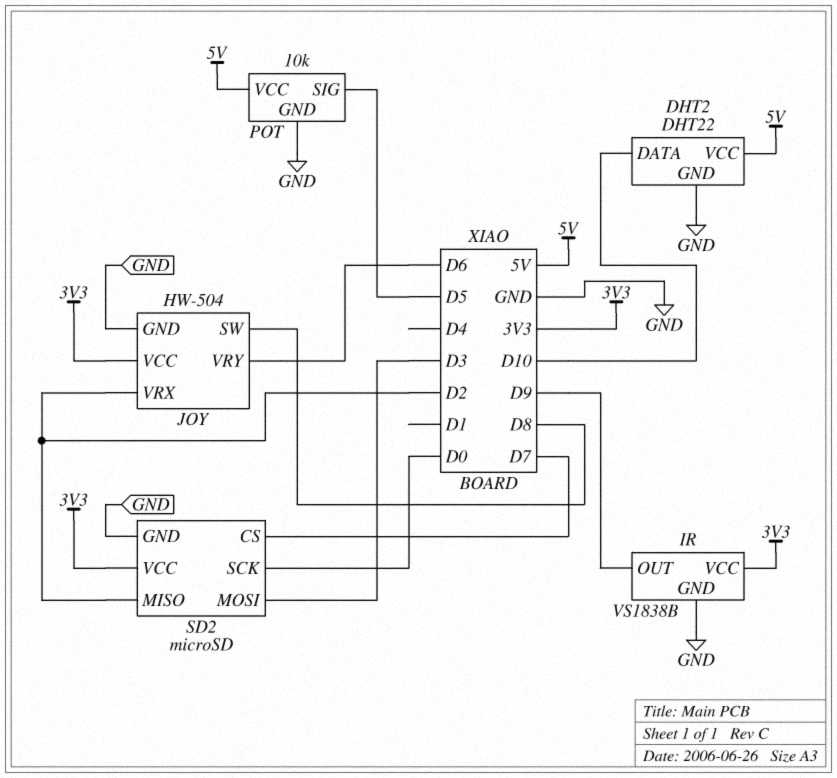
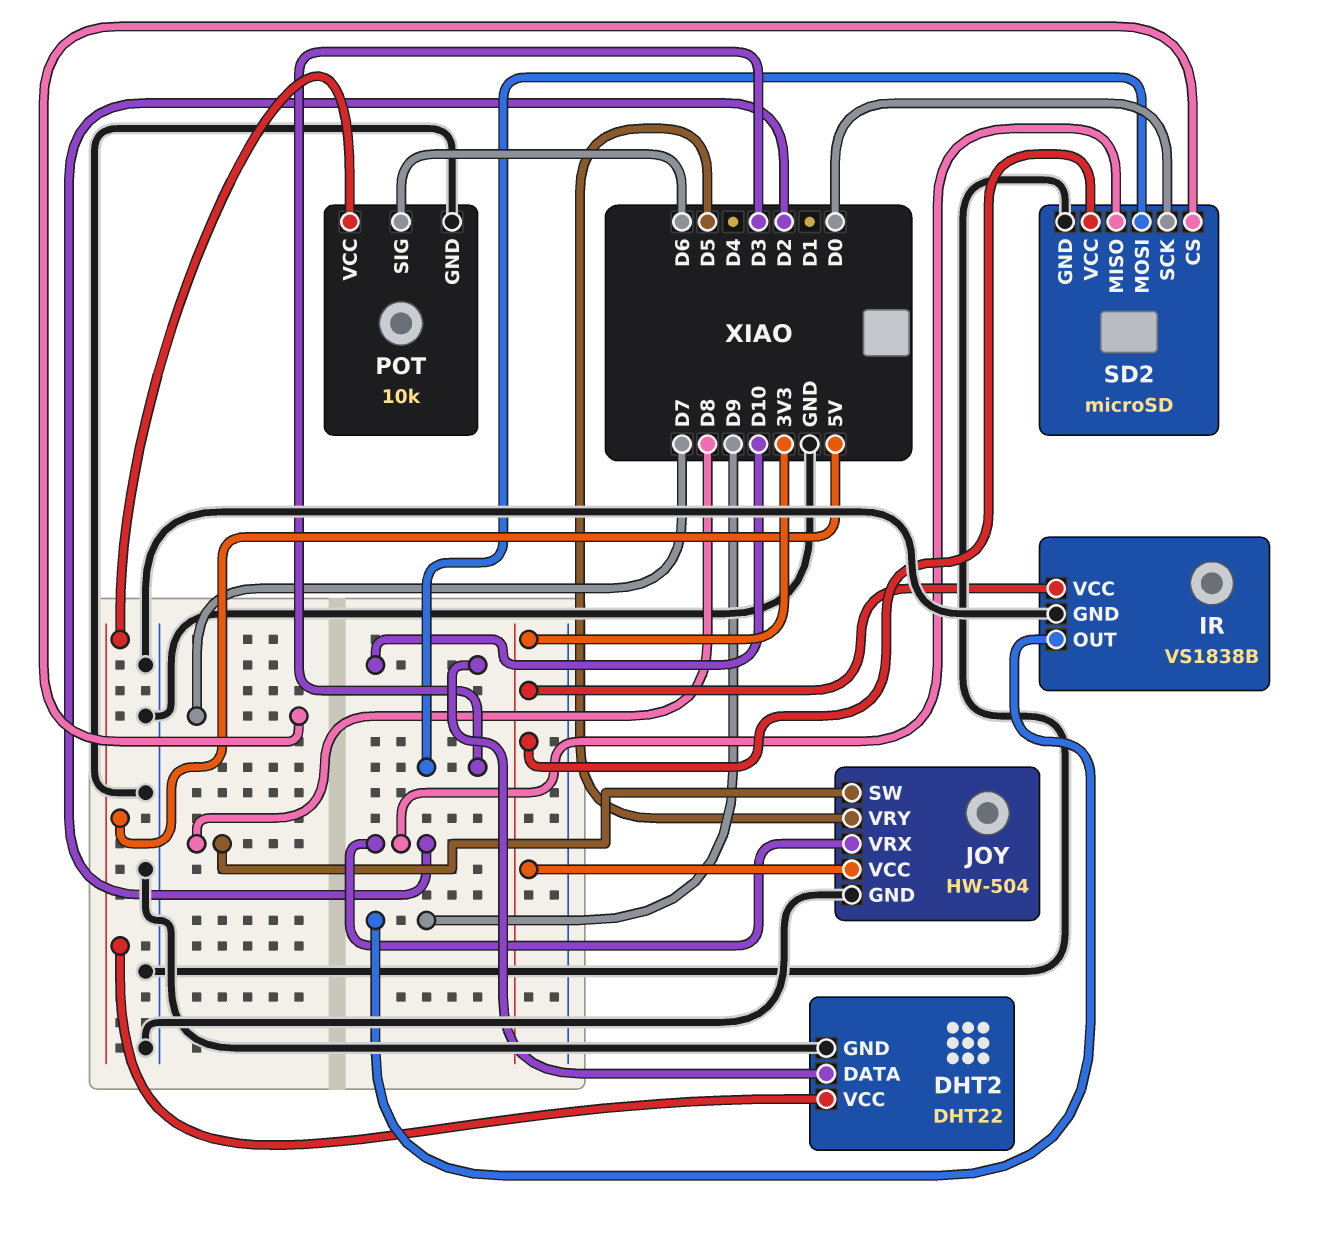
JOY pin VRY: D6 -> D5
POT pin SIG: D5 -> D6

